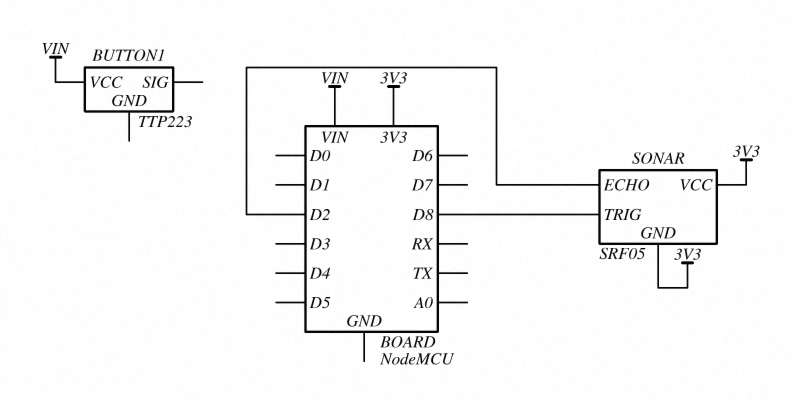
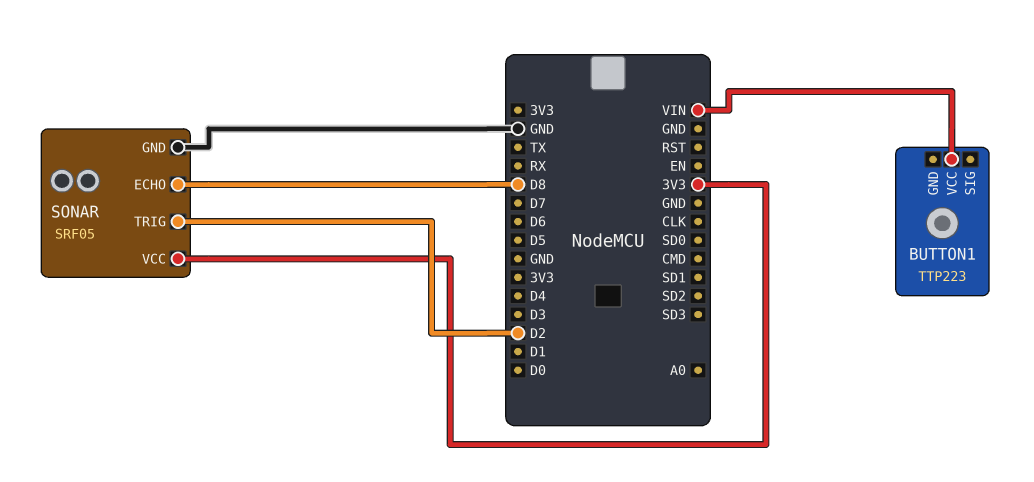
SONAR pin ECHO: D2 -> D8
SONAR pin GND: 3V3 -> GND
SONAR pin TRIG: D8 -> D2

